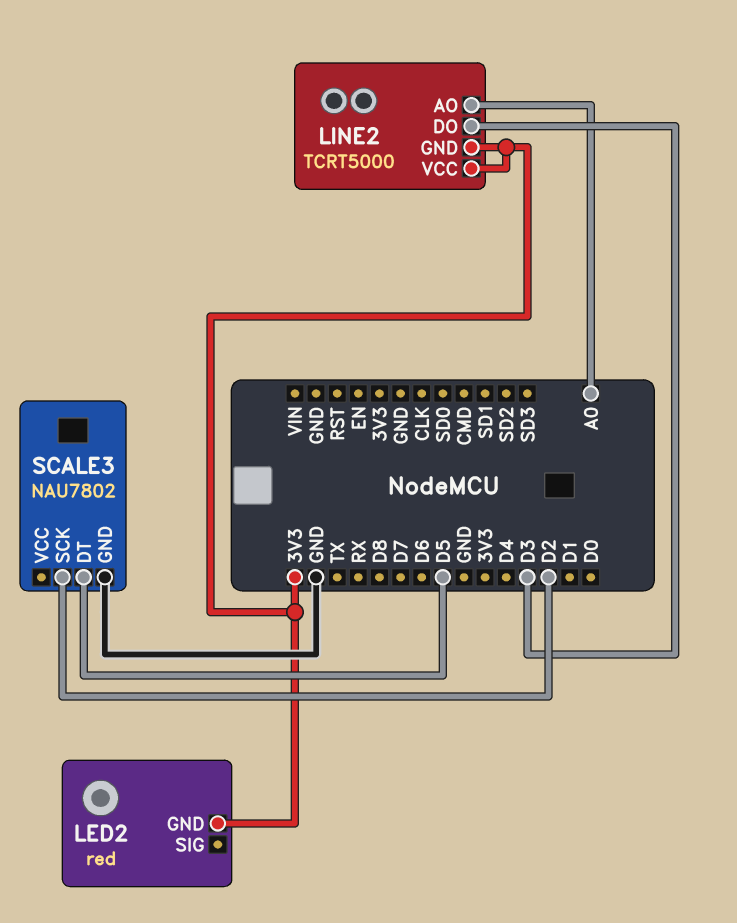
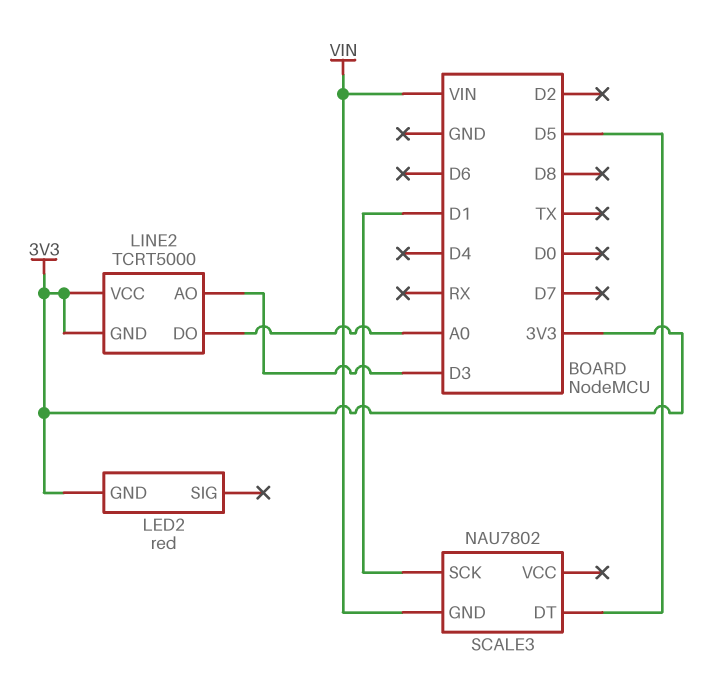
LINE2 pin AO: A0 -> D3
LINE2 pin DO: D3 -> A0
SCALE3 pin GND: GND -> VIN
SCALE3 pin SCK: D2 -> D1

